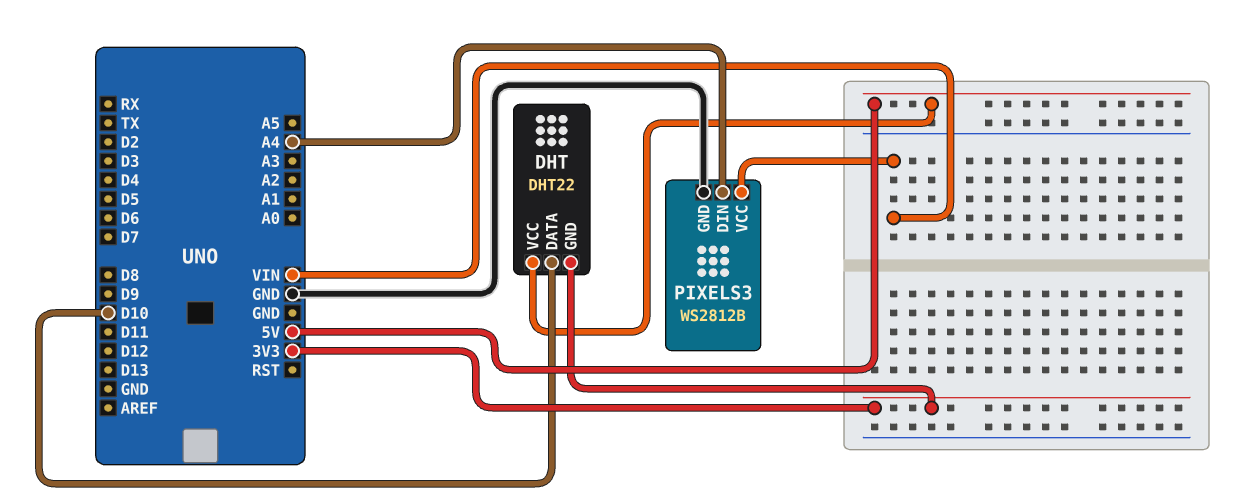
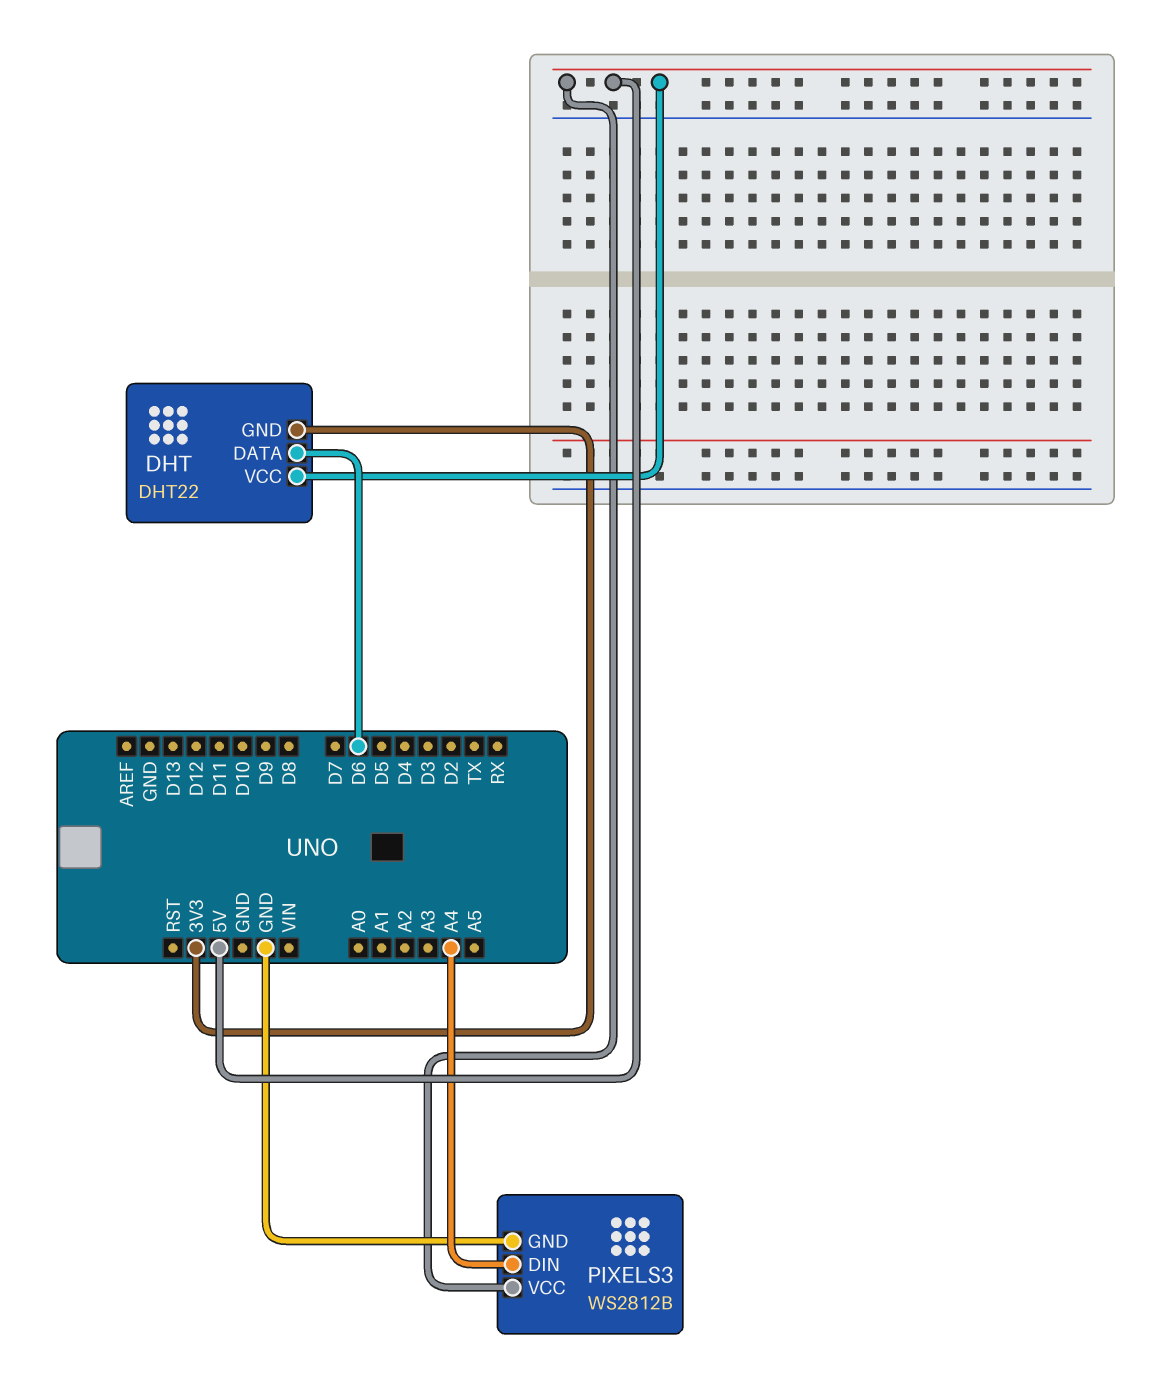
DHT pin DATA: D10 -> D6
PIXELS3 pin VCC: VIN -> 5V

